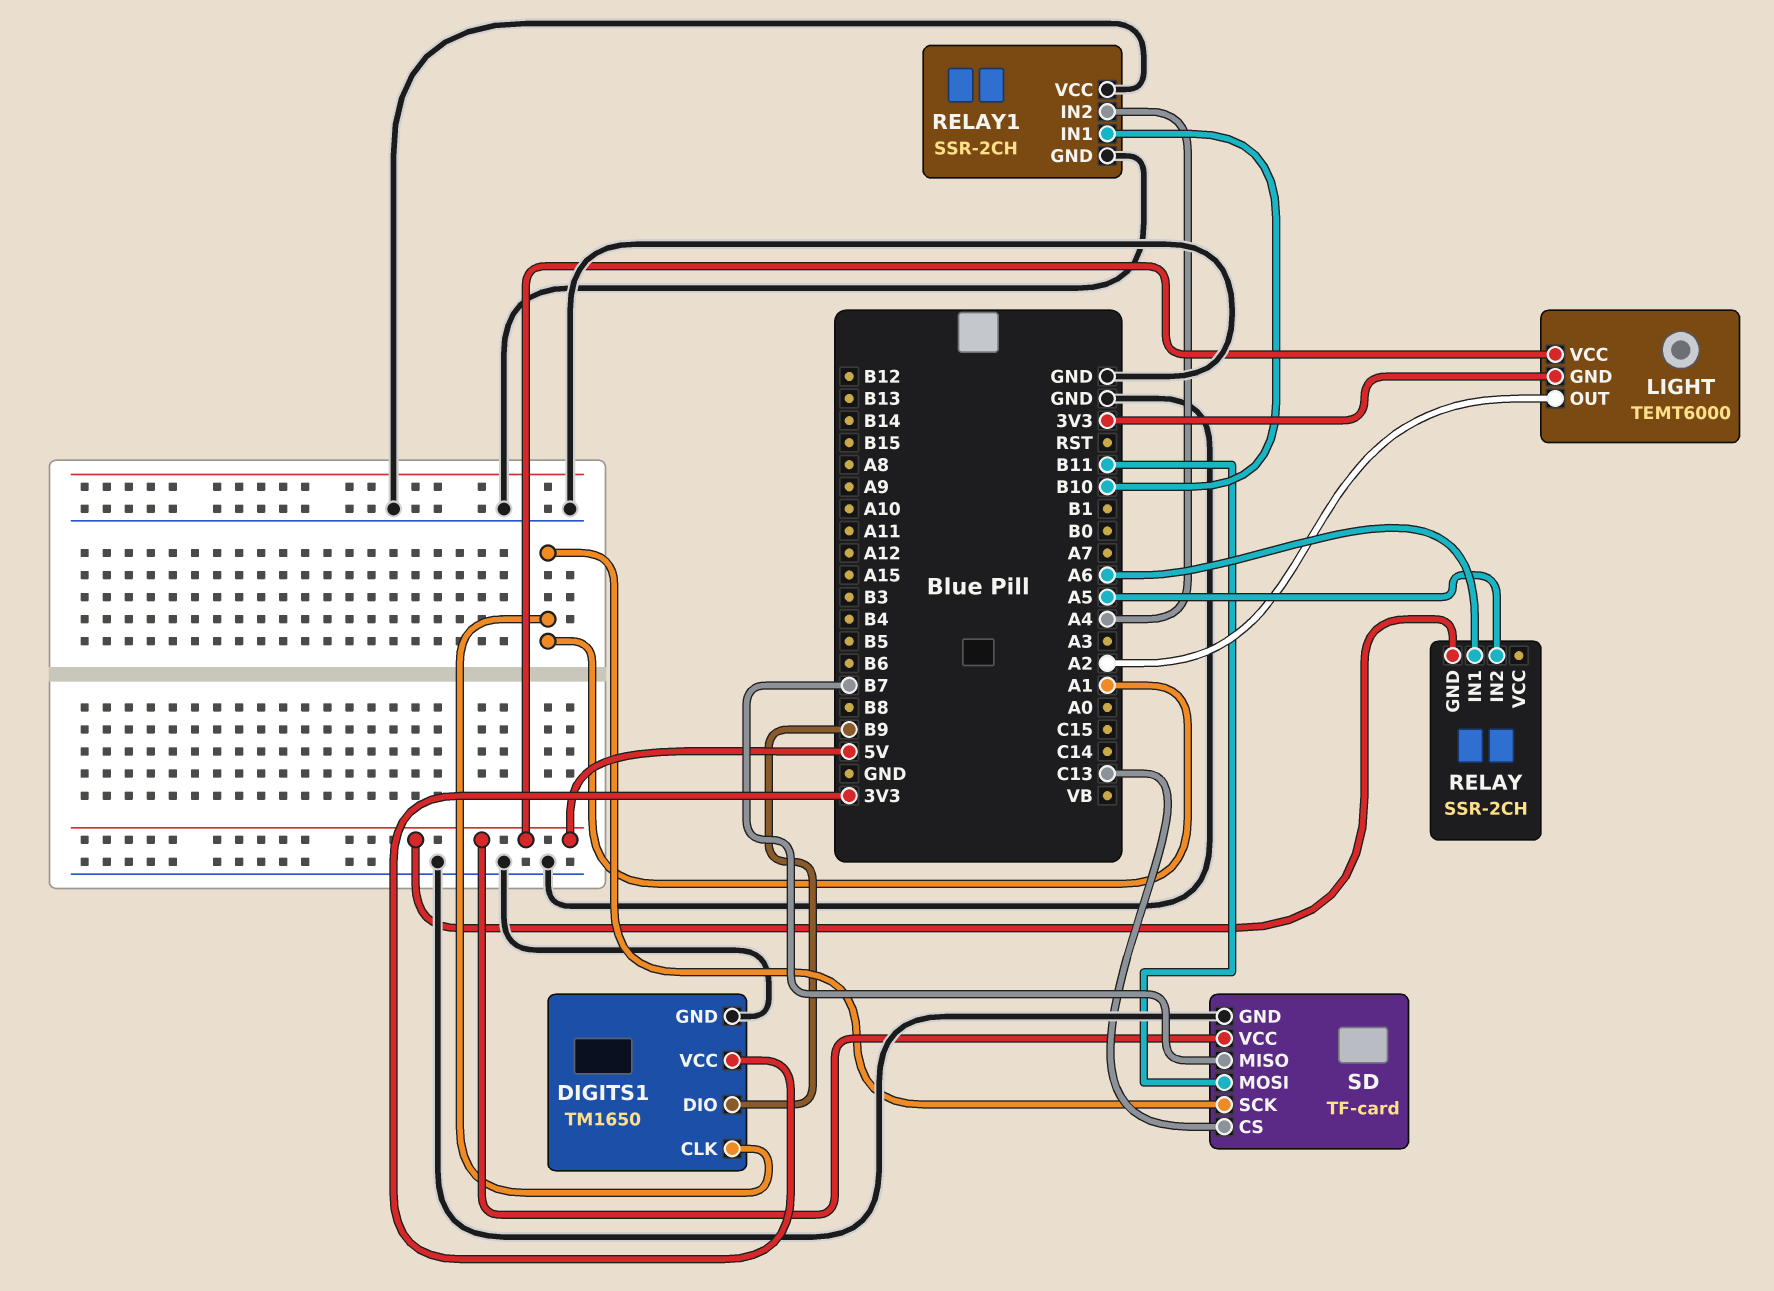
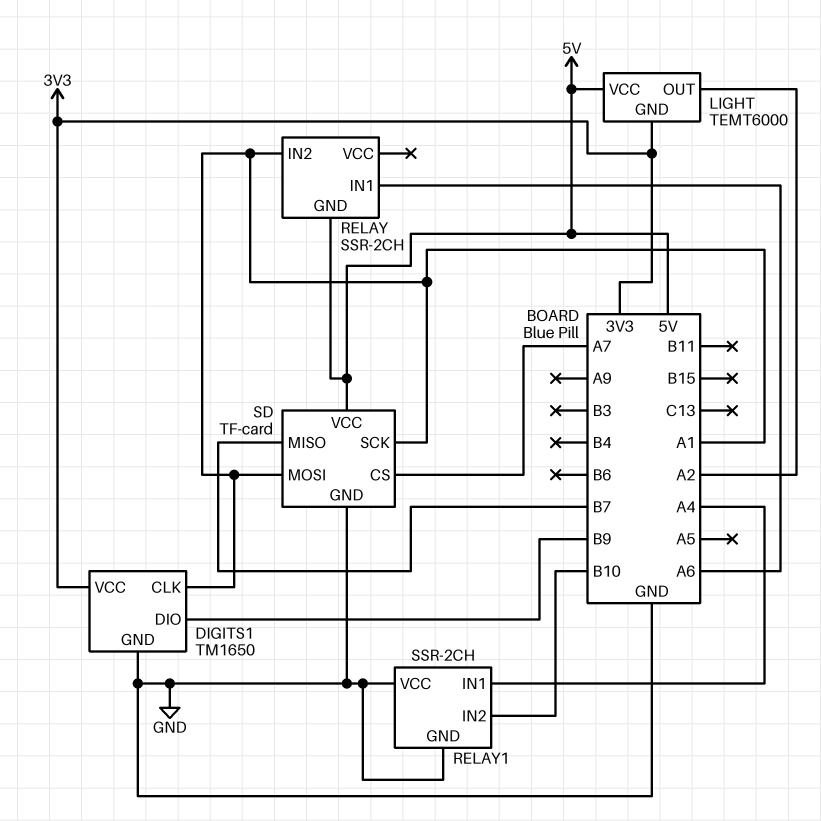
RELAY pin IN2: A5 -> A1
RELAY1 pin IN1: B10 -> A4
RELAY1 pin IN2: A4 -> B10
SD pin CS: C13 -> A7
SD pin MOSI: B11 -> A1

